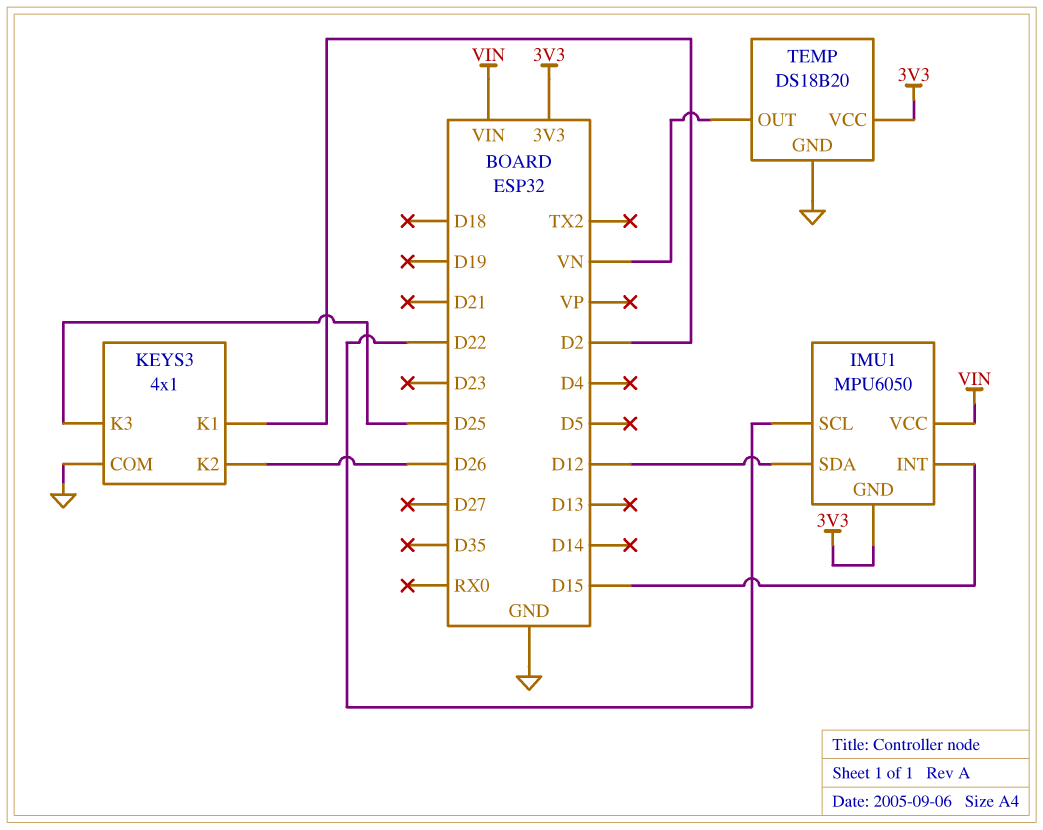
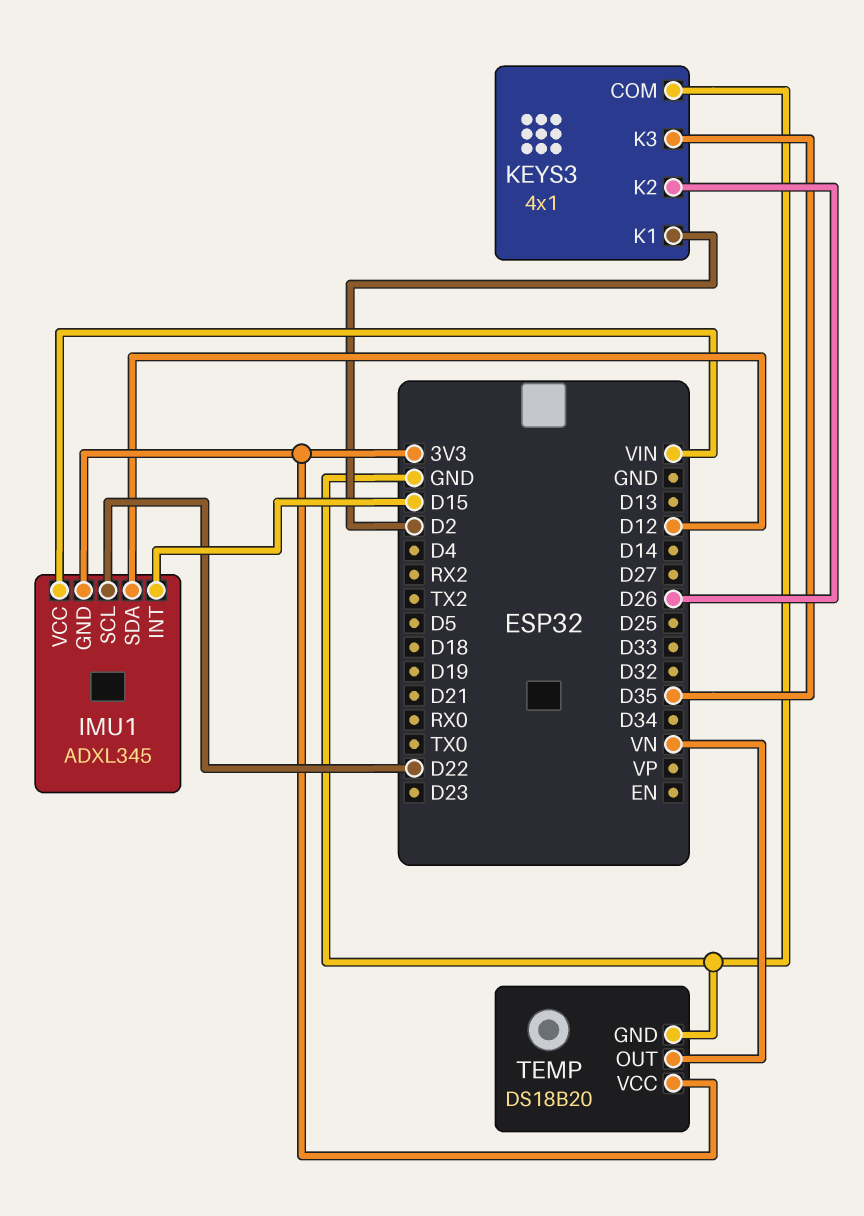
IMU1: MPU6050 -> ADXL345
KEYS3 pin K3: D25 -> D35

